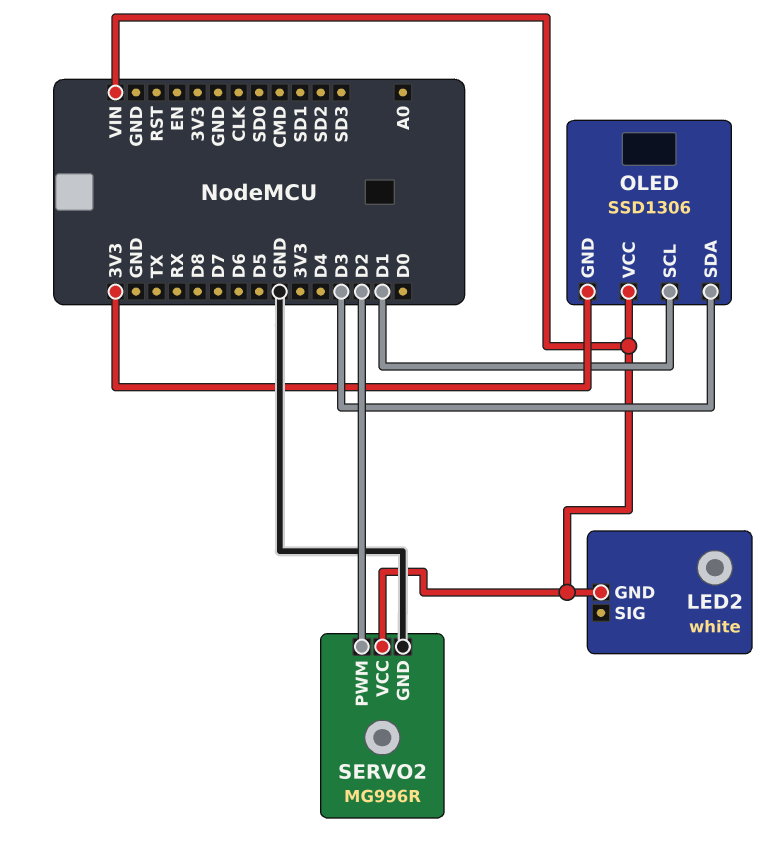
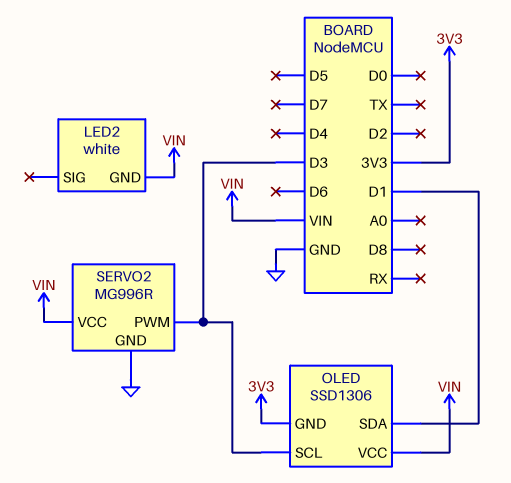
OLED pin SCL: D1 -> D3
OLED pin SDA: D3 -> D1
SERVO2 pin PWM: D2 -> D3

